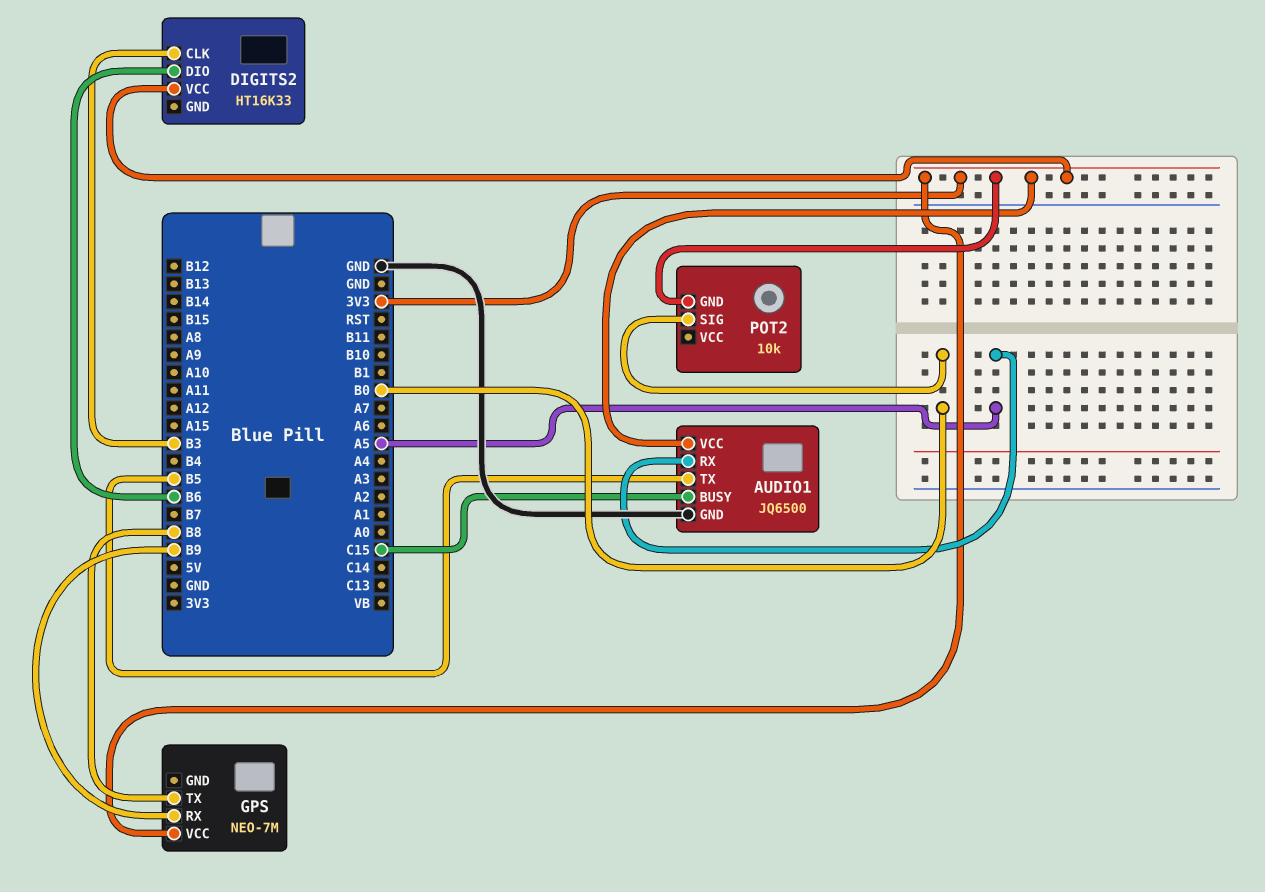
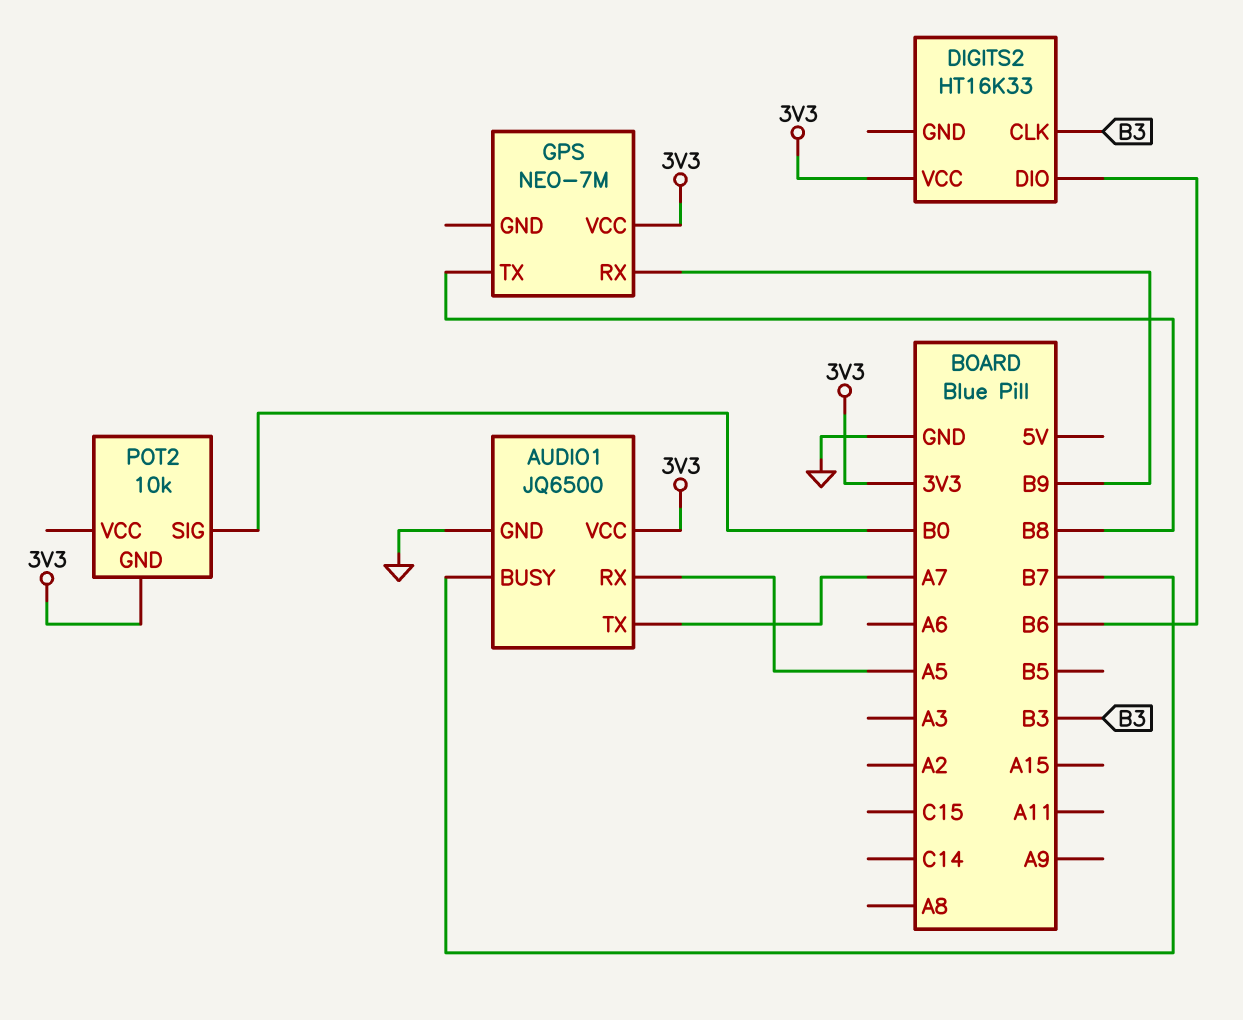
AUDIO1 pin BUSY: C15 -> B7
AUDIO1 pin TX: B5 -> A7

